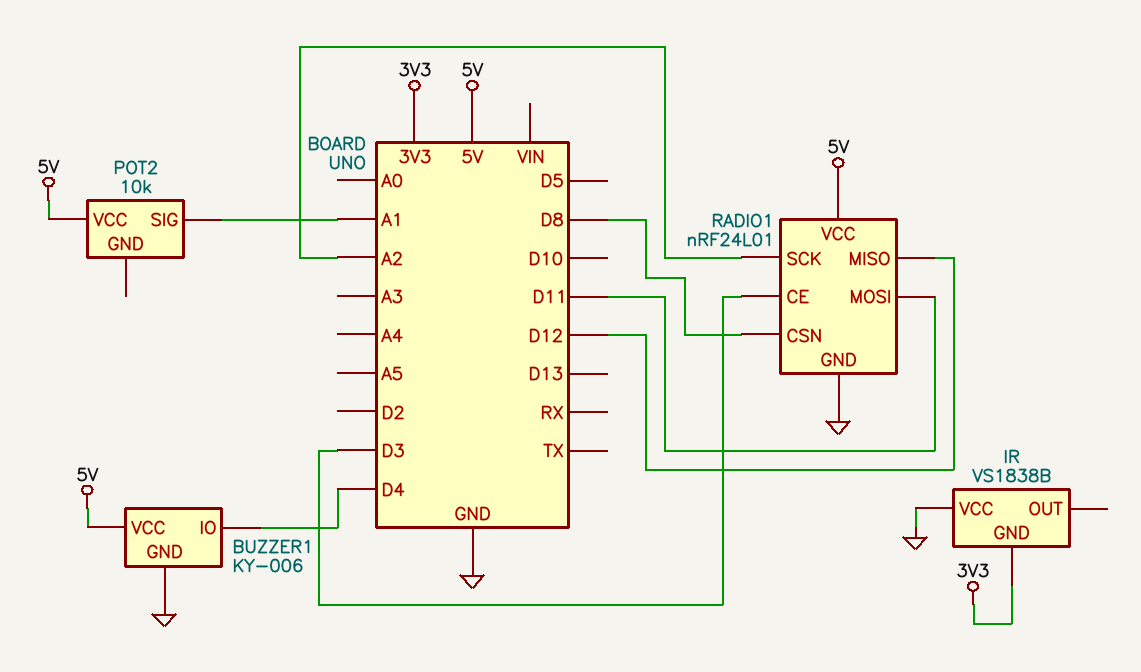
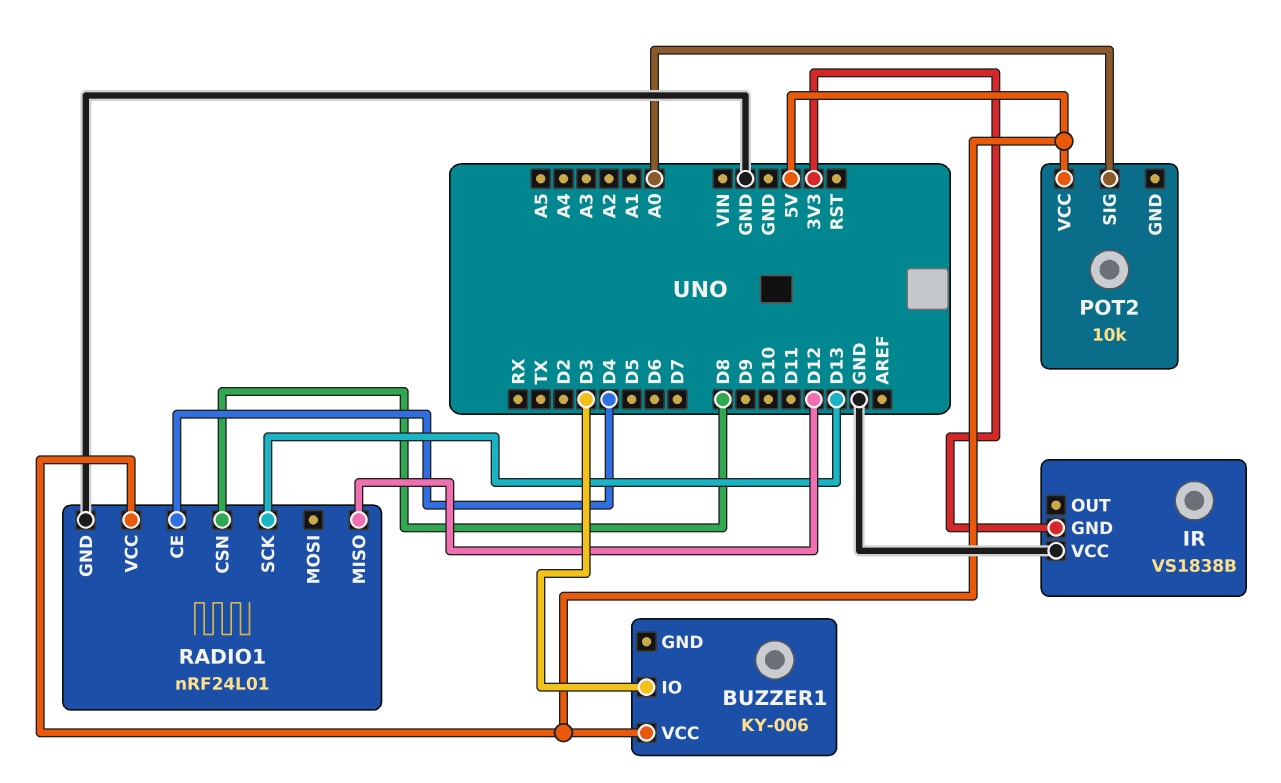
BUZZER1 pin GND: GND -> none
BUZZER1 pin IO: D4 -> D3
POT2 pin SIG: A1 -> A0
RADIO1 pin CE: D3 -> D4
RADIO1 pin MOSI: D11 -> none
RADIO1 pin SCK: A2 -> D13

